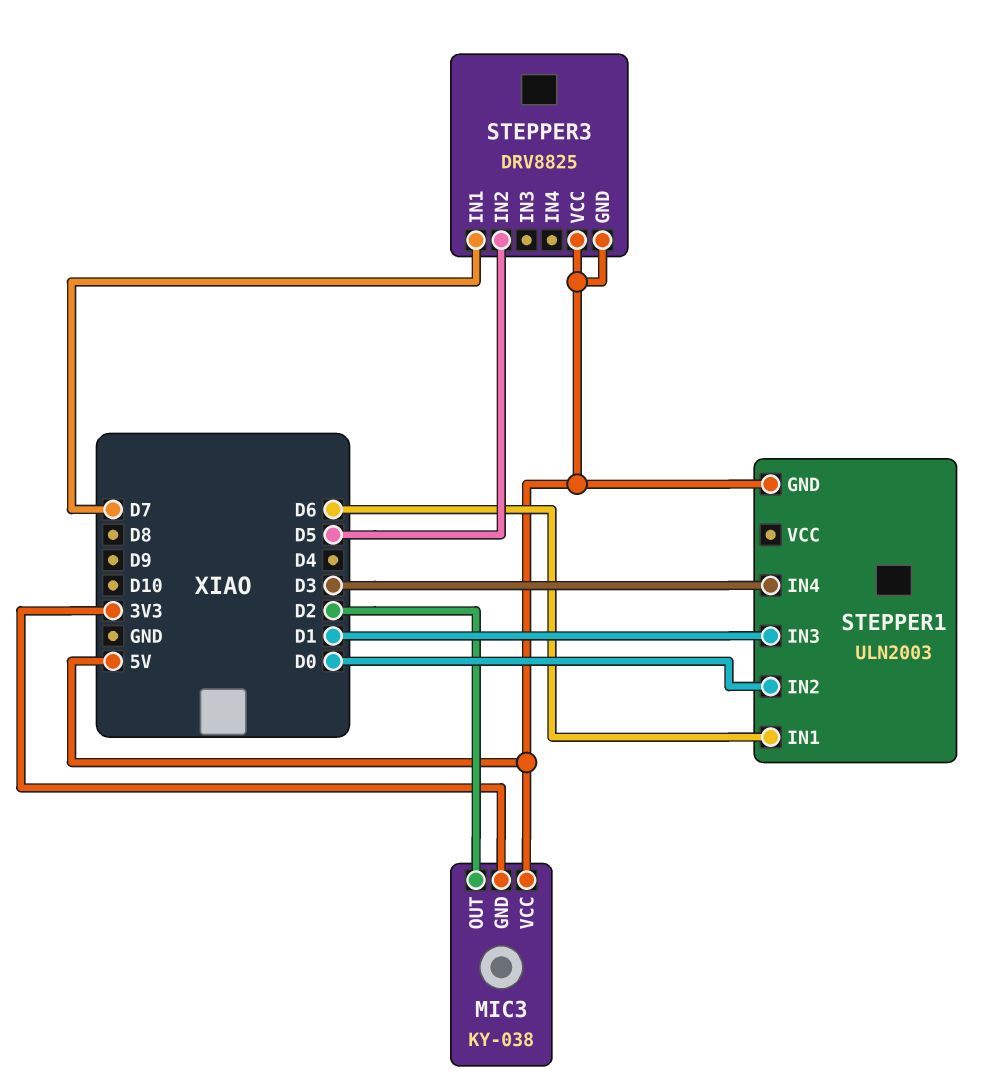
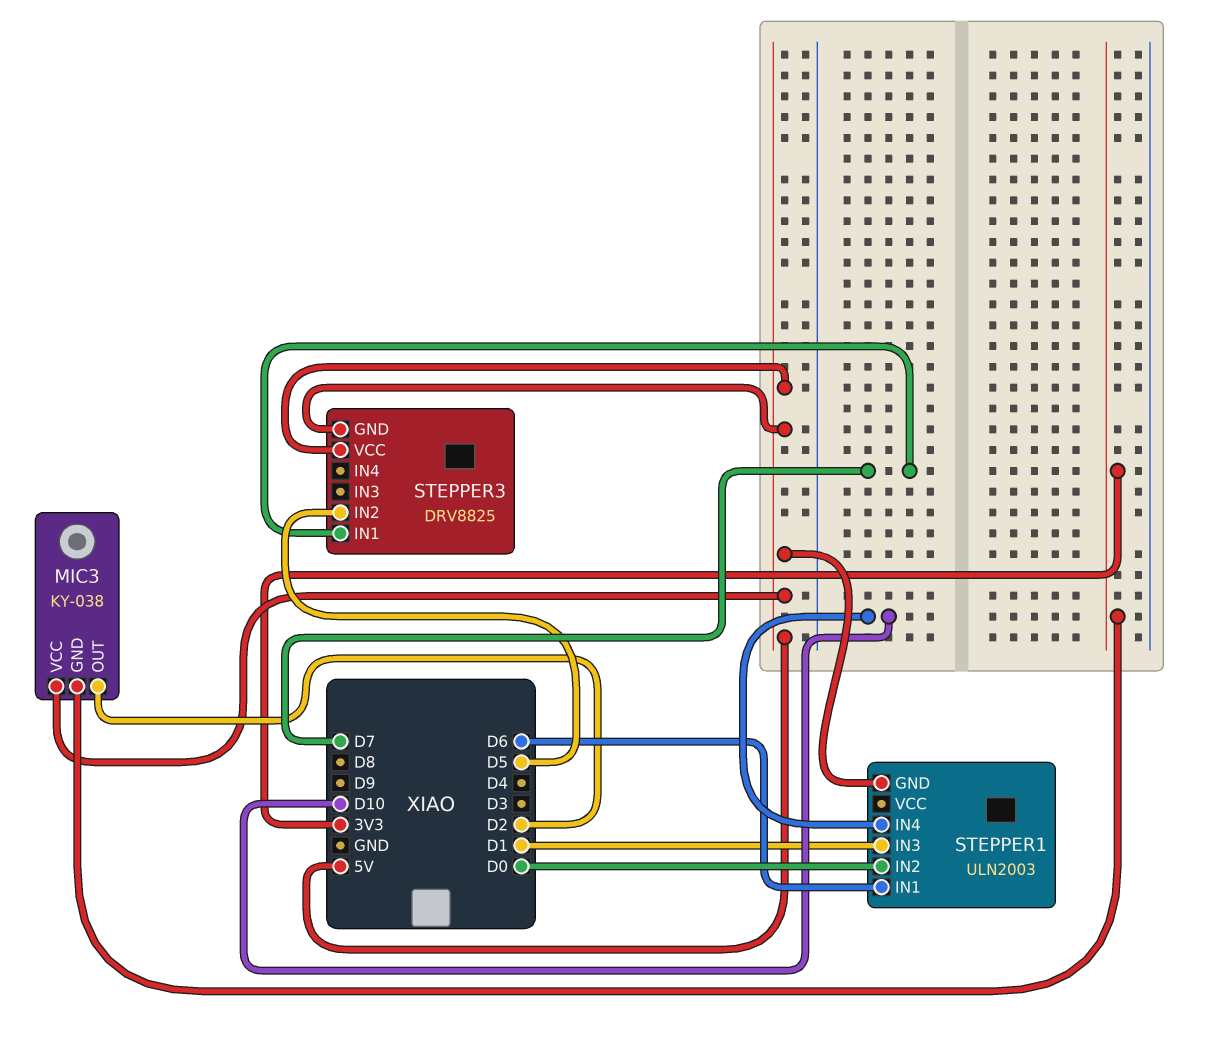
STEPPER1 pin IN4: D3 -> D10

